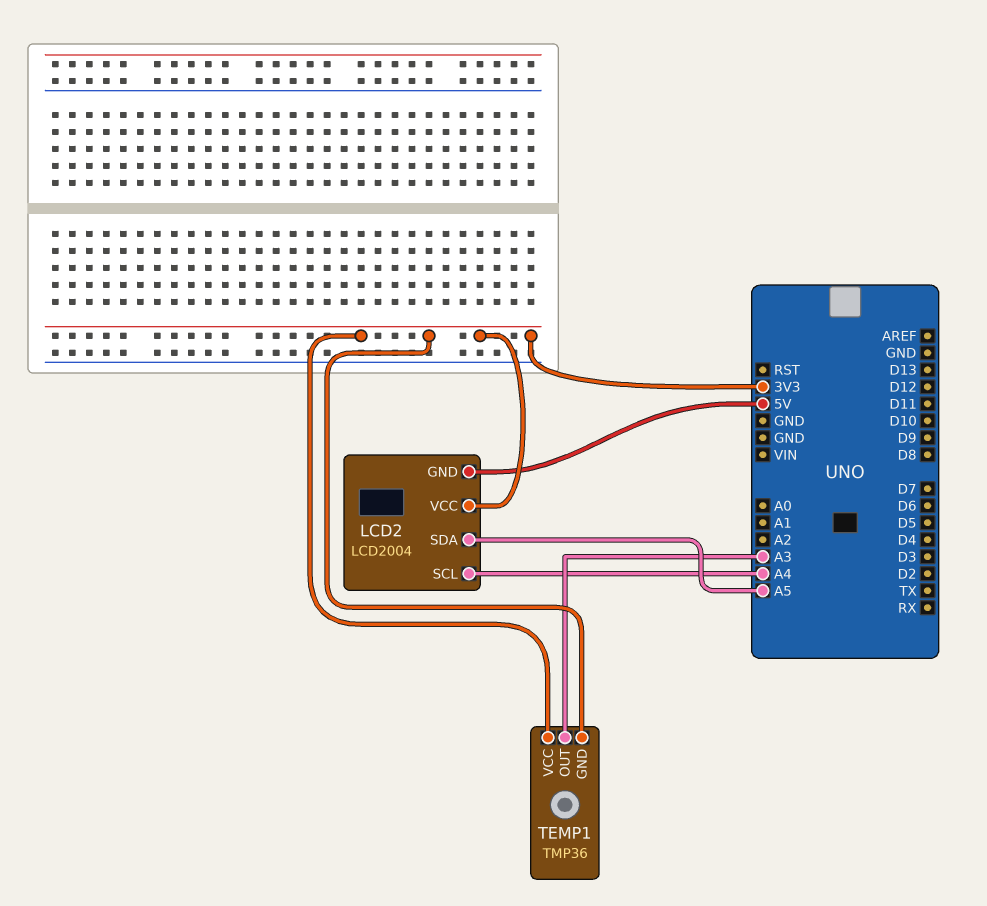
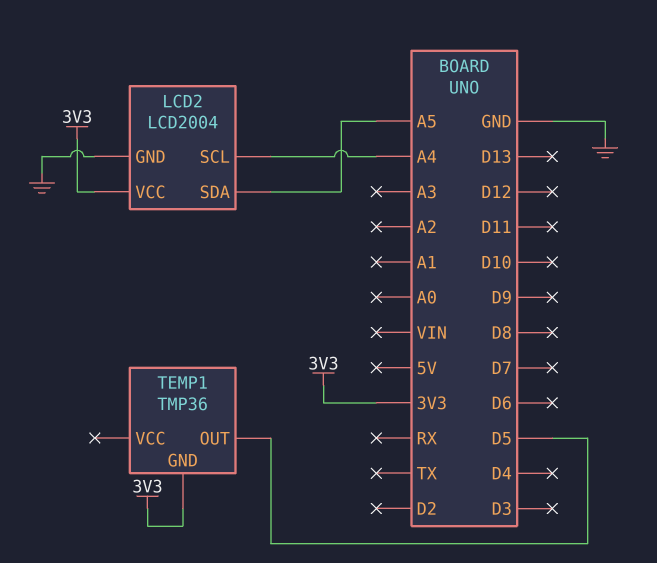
LCD2 pin GND: 5V -> GND
TEMP1 pin OUT: A3 -> D5
TEMP1 pin VCC: 3V3 -> none

